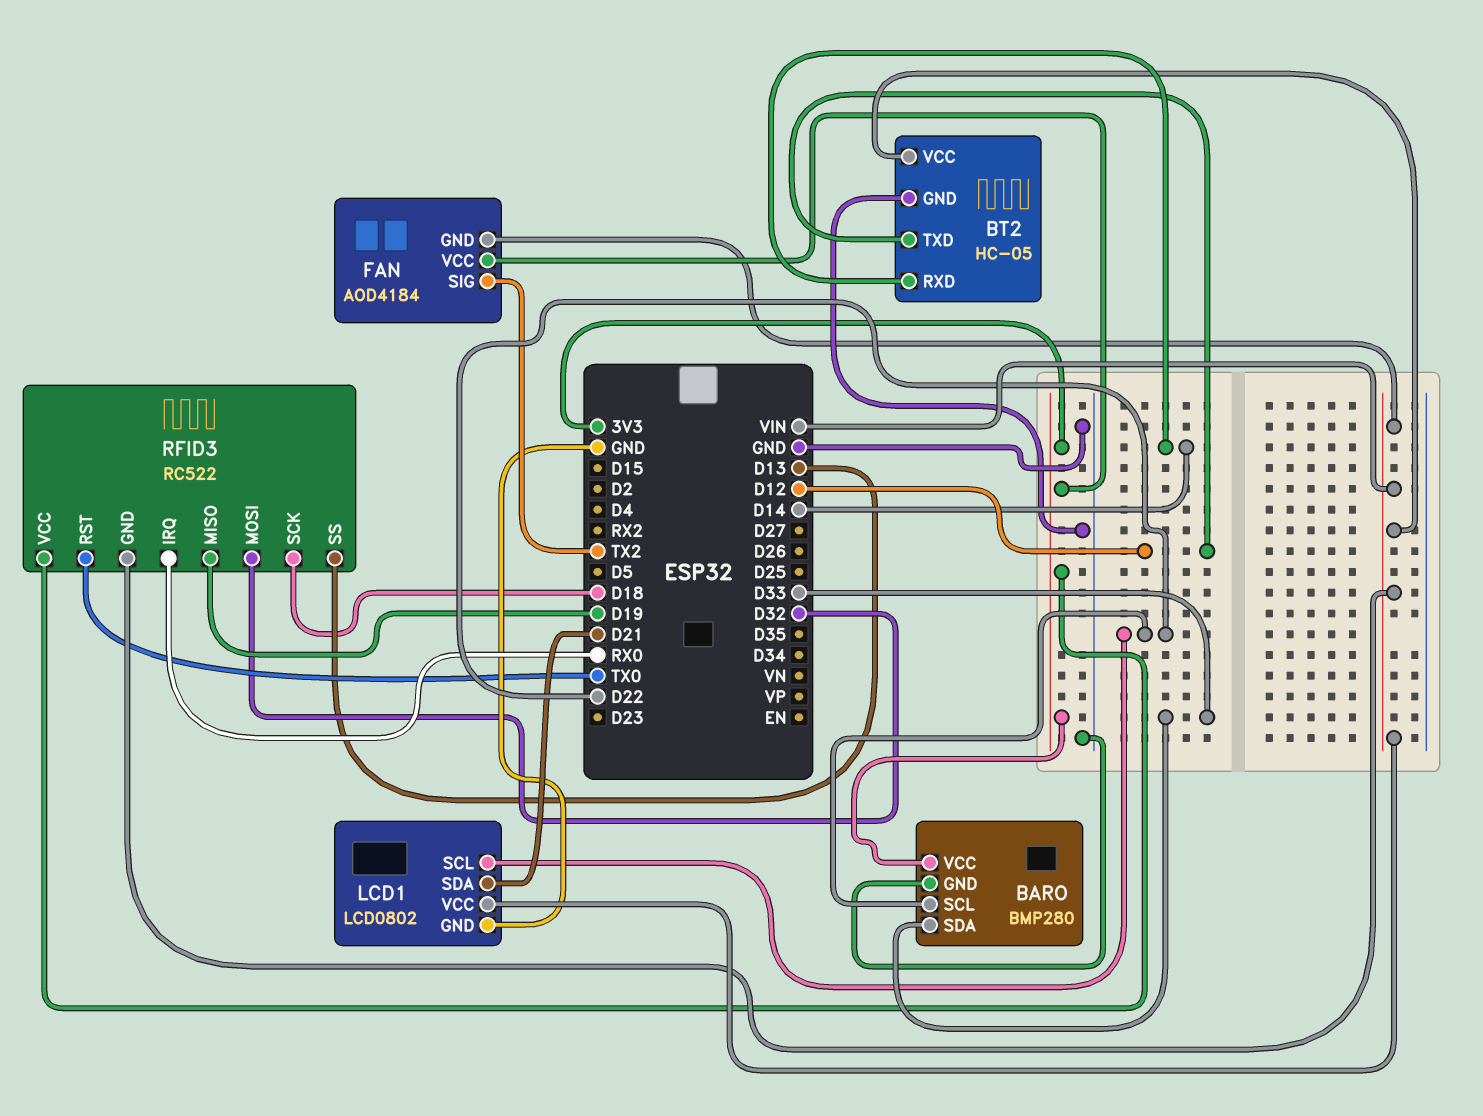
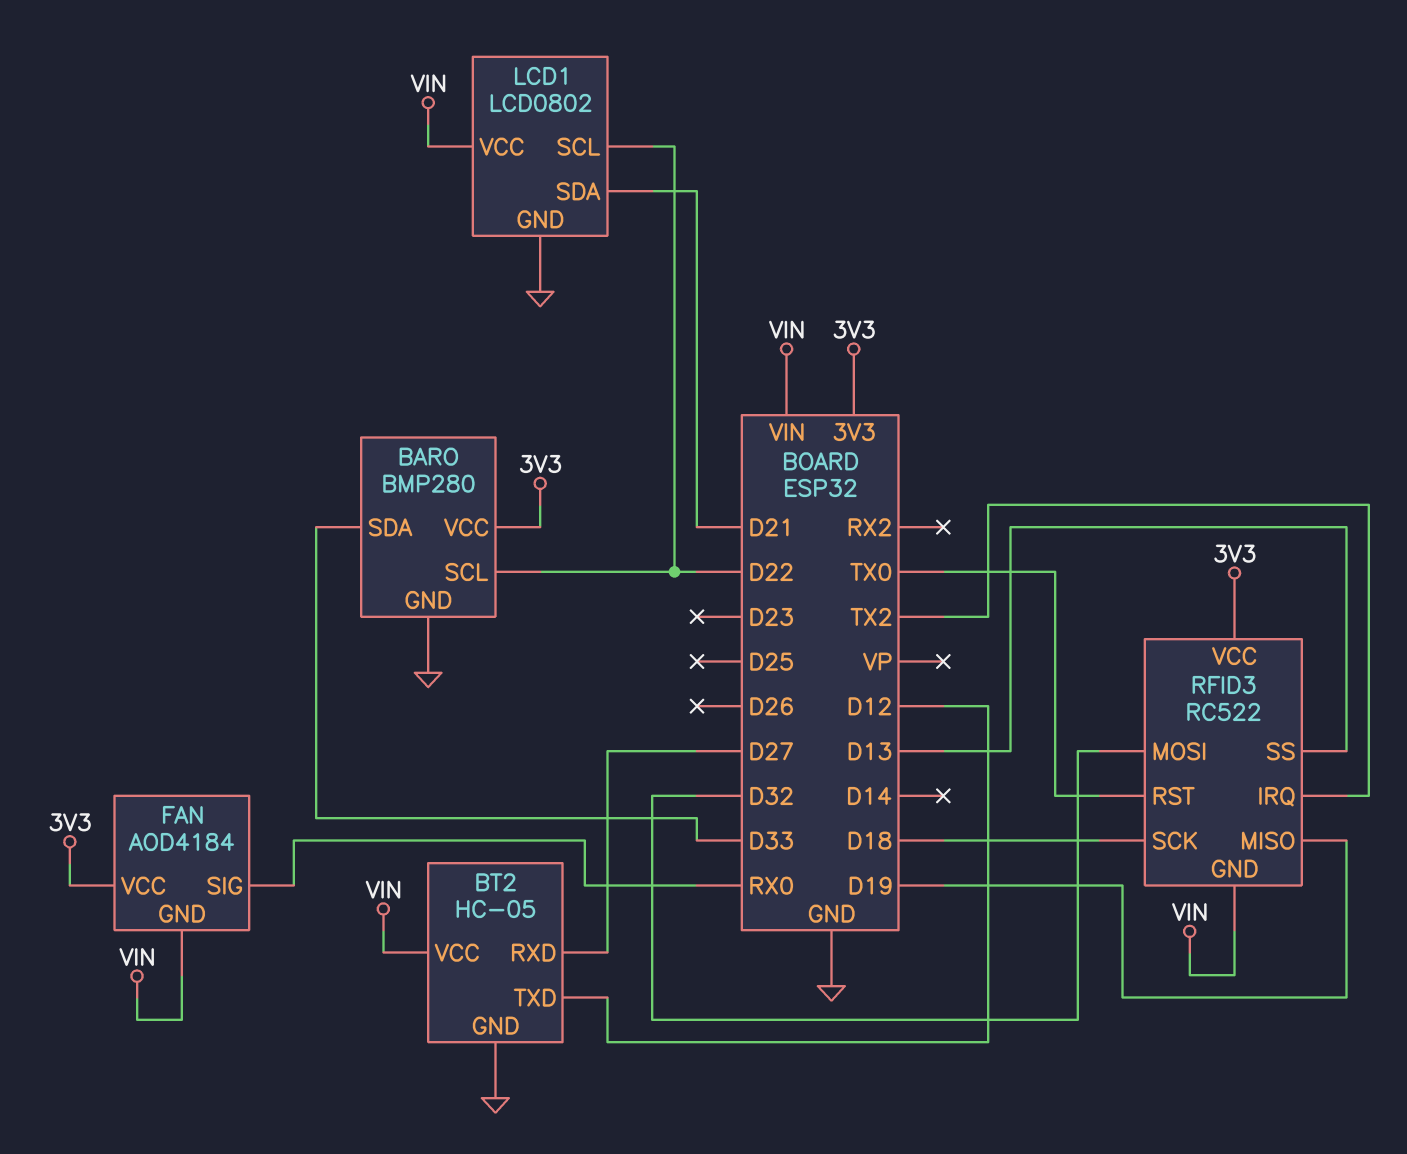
BT2 pin RXD: D14 -> D27
FAN pin SIG: TX2 -> RX0
RFID3 pin IRQ: RX0 -> TX2

